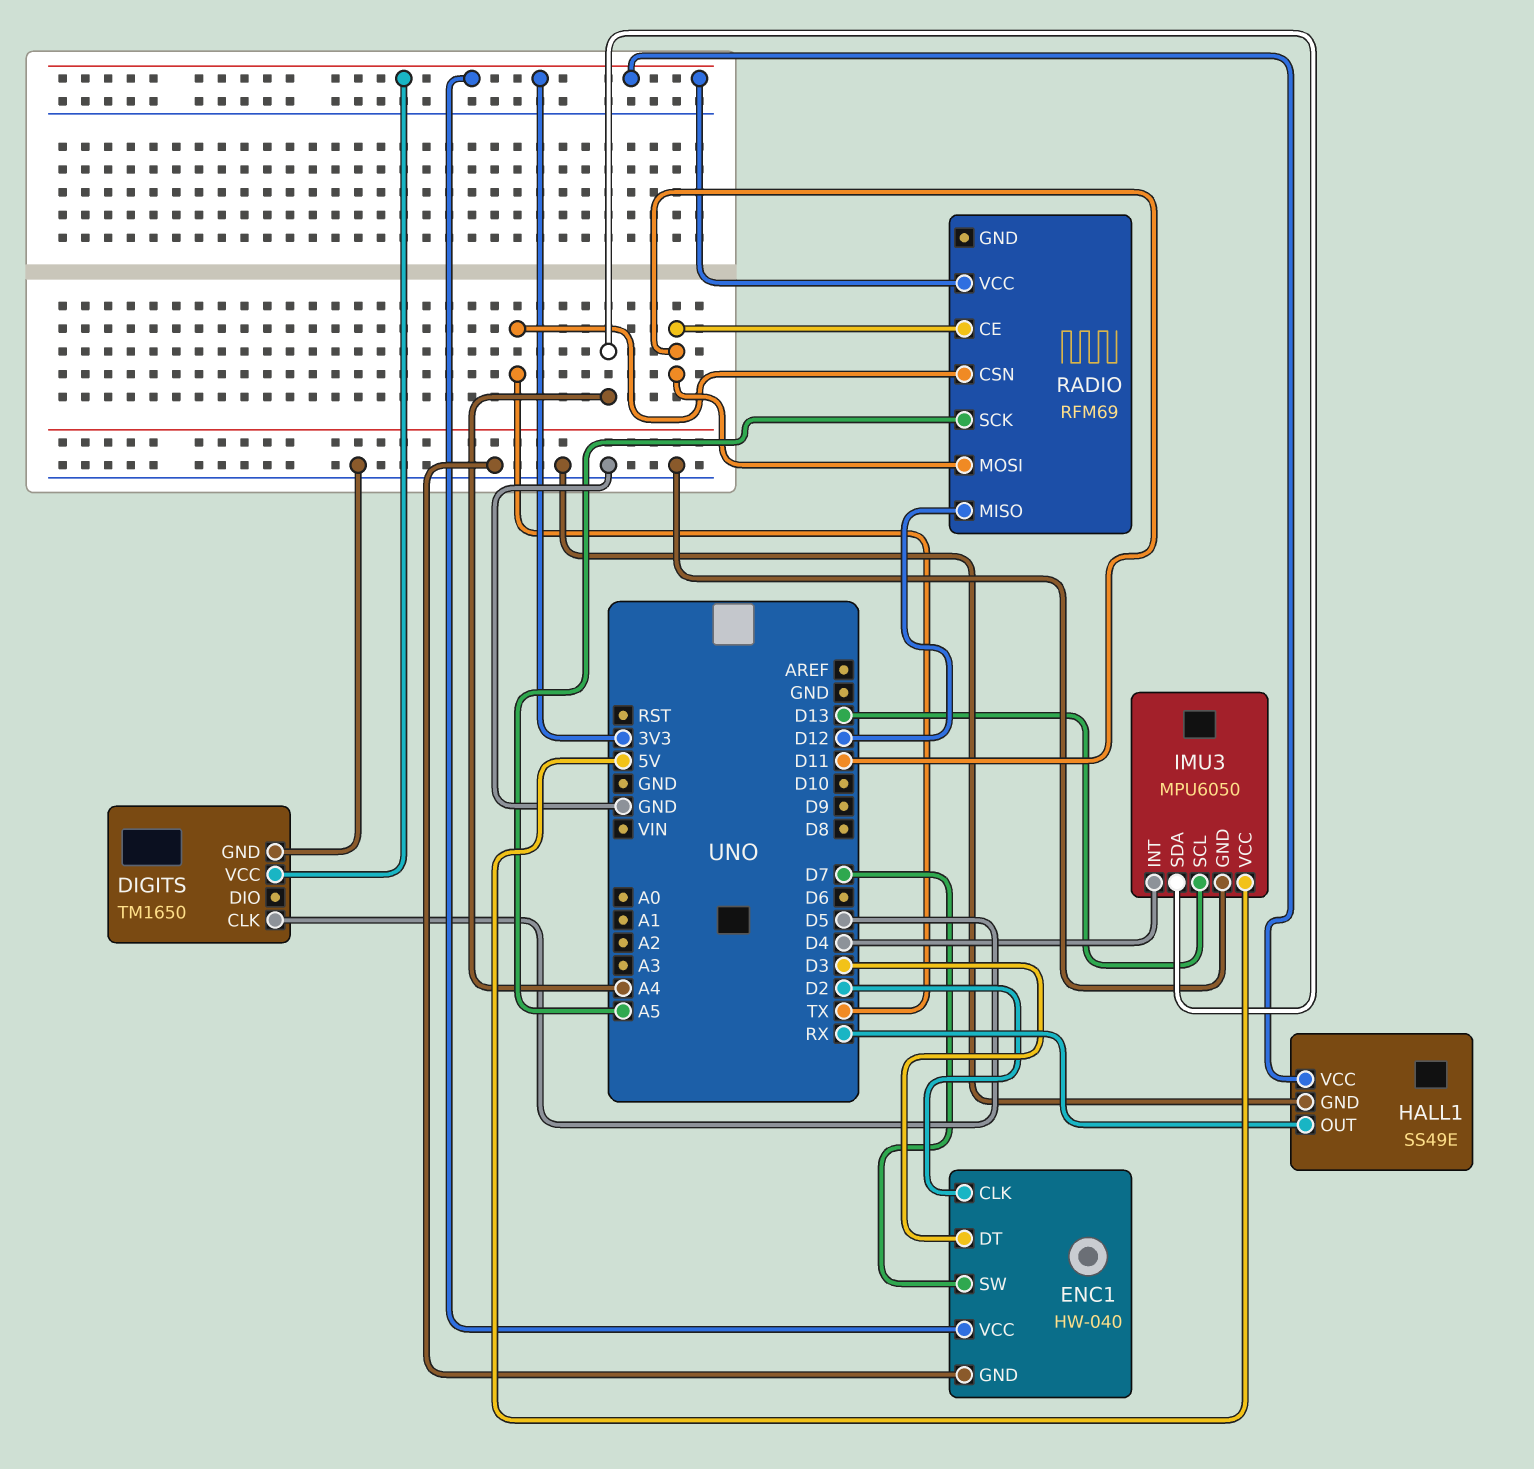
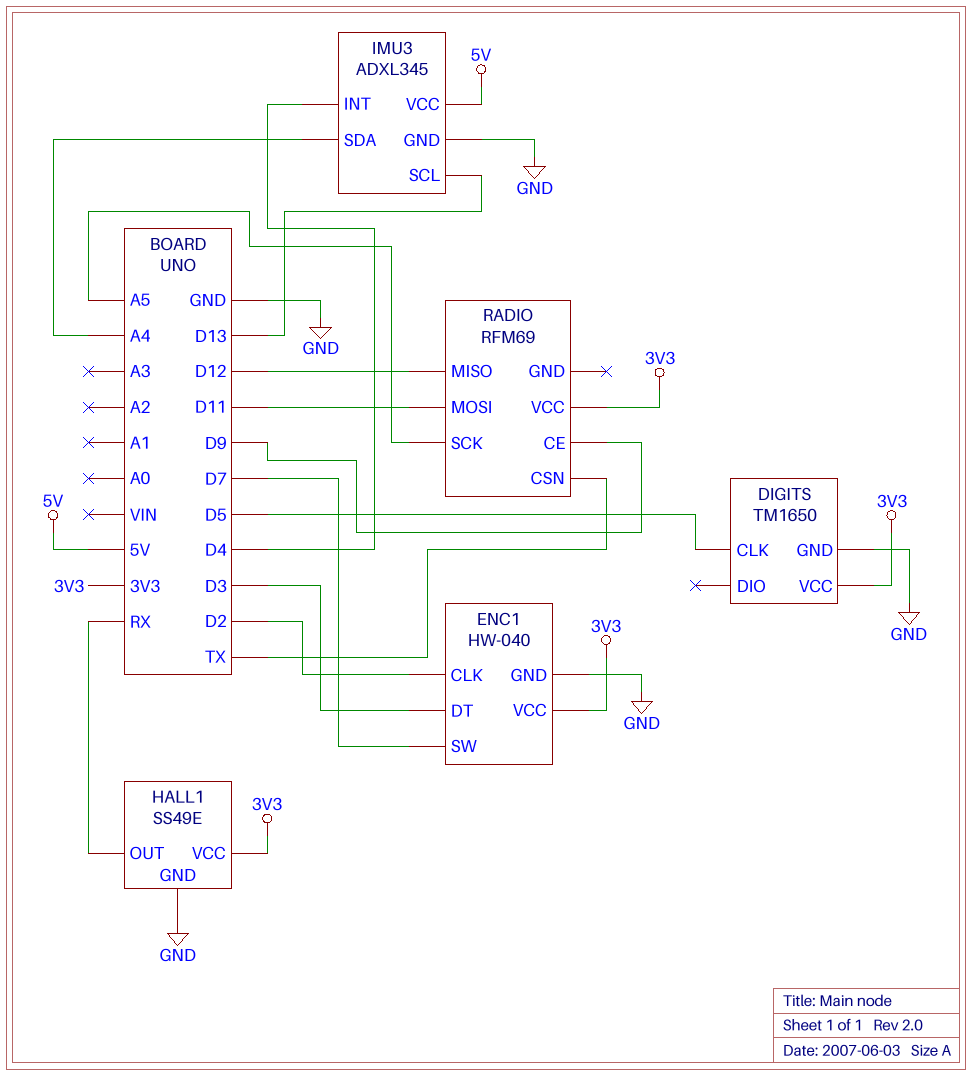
IMU3: MPU6050 -> ADXL345
RADIO pin CE: D11 -> D9

